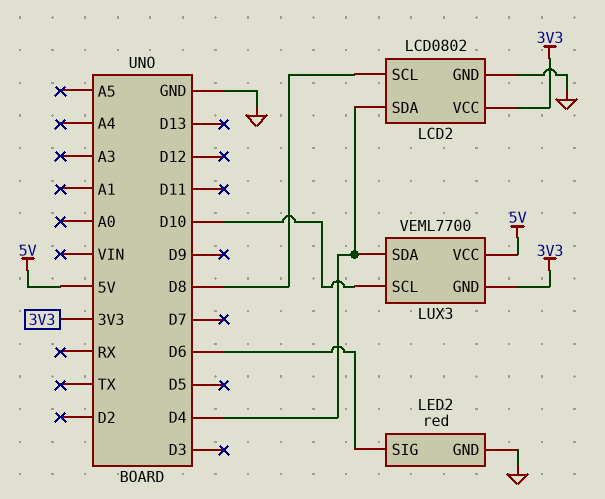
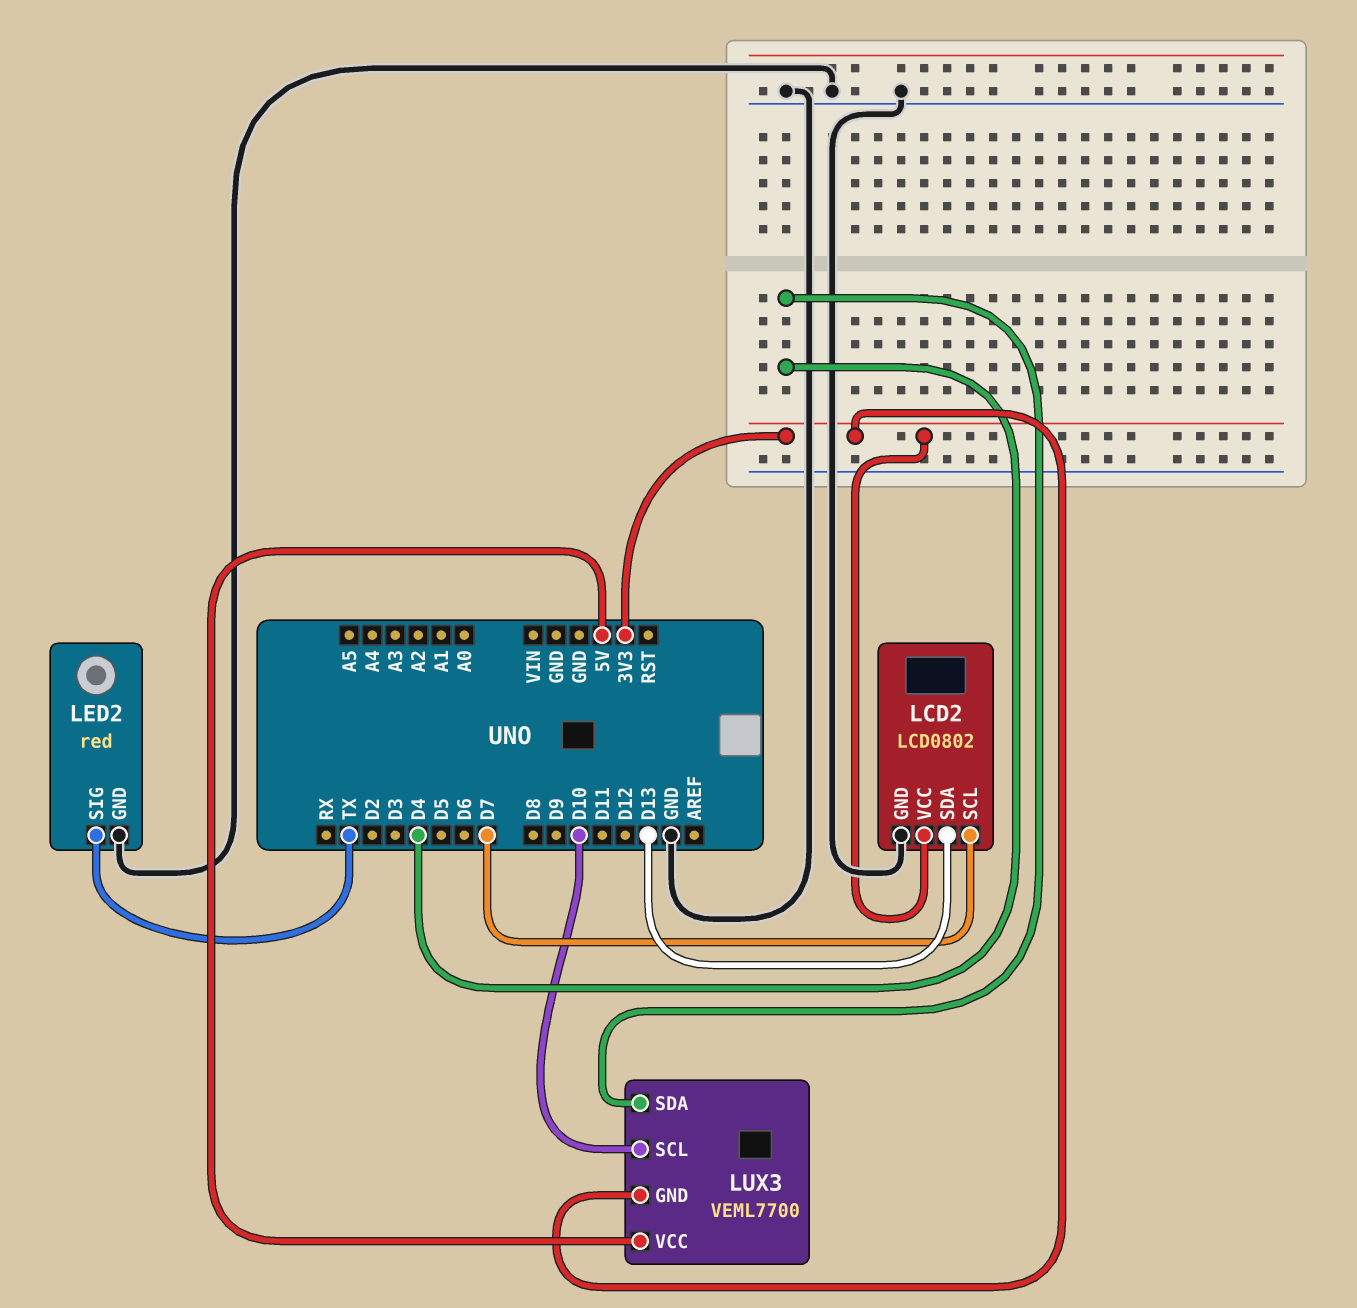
LCD2 pin SCL: D8 -> D7
LCD2 pin SDA: D4 -> D13
LED2 pin SIG: D6 -> TX

